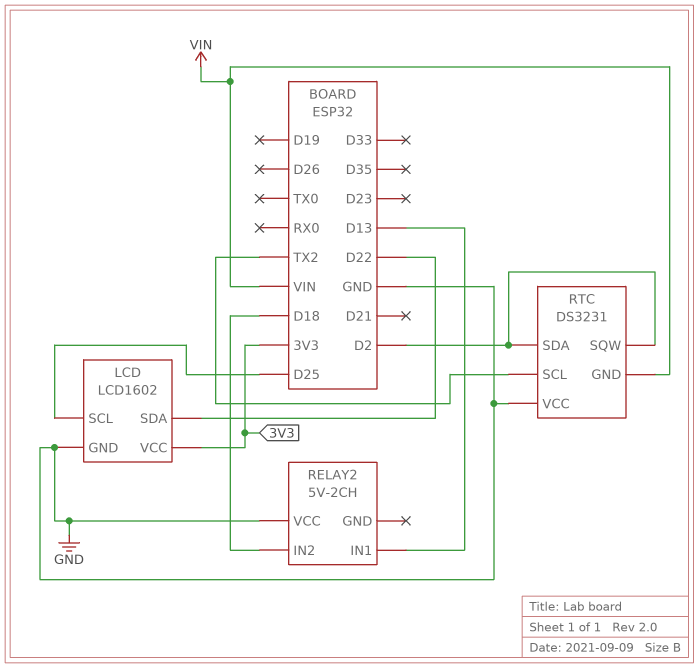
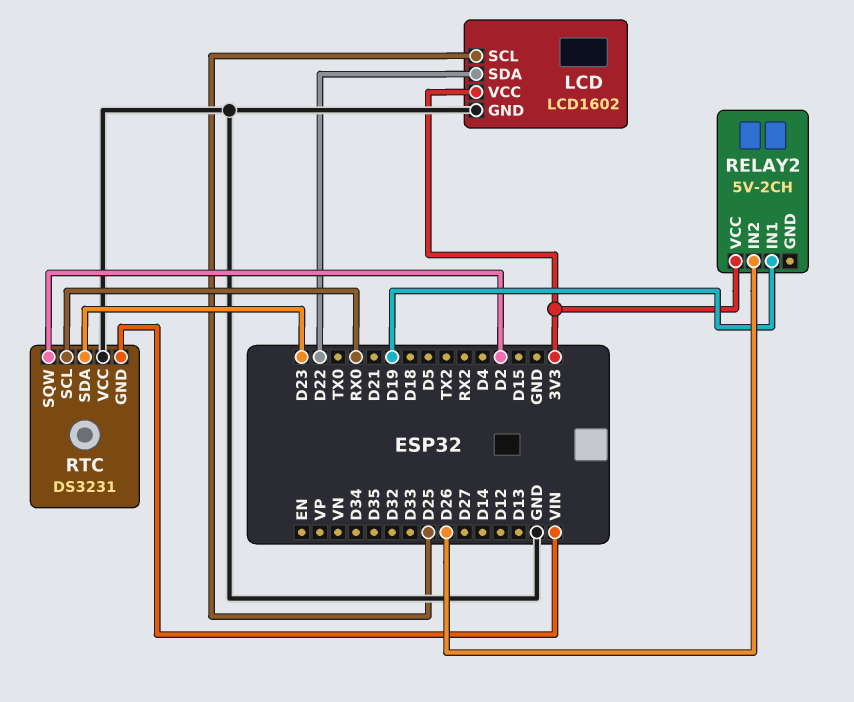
RELAY2 pin IN1: D13 -> D19
RELAY2 pin IN2: D18 -> D26
RELAY2 pin VCC: GND -> 3V3
RTC pin SCL: TX2 -> RX0
RTC pin SDA: D2 -> D23

